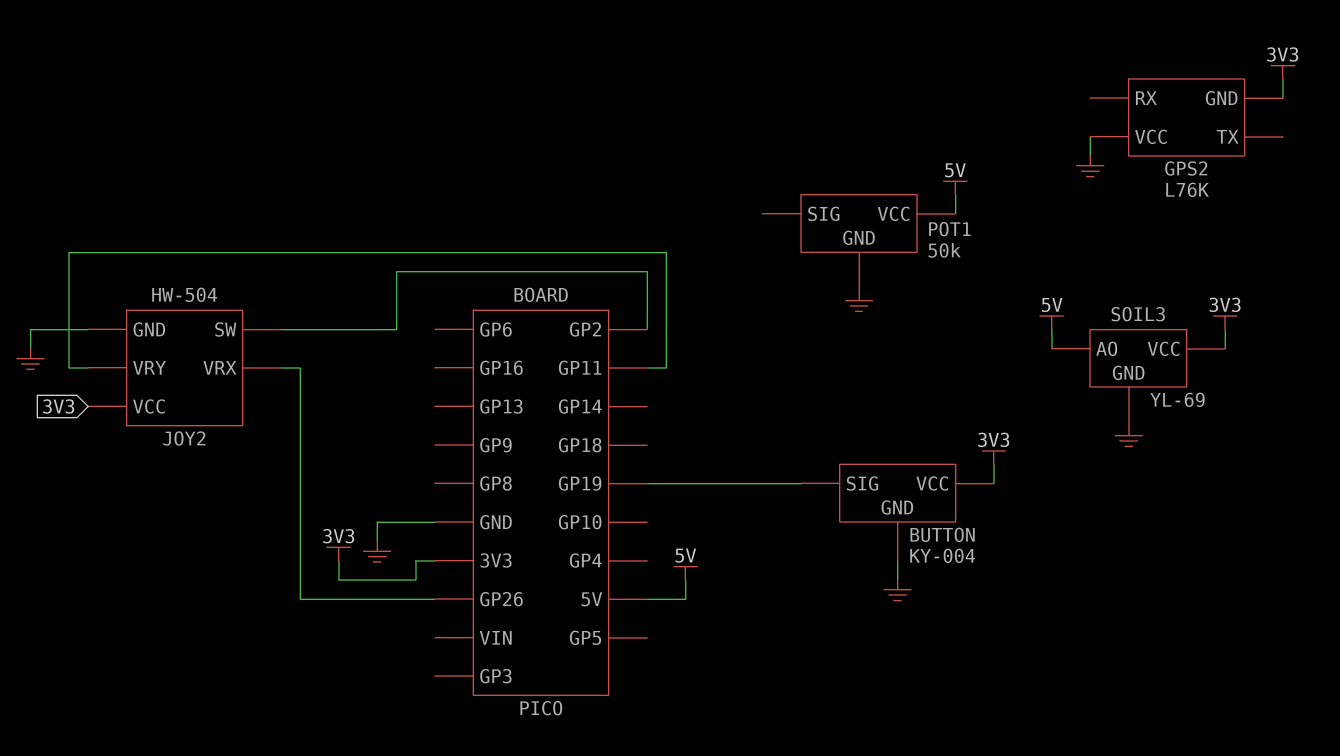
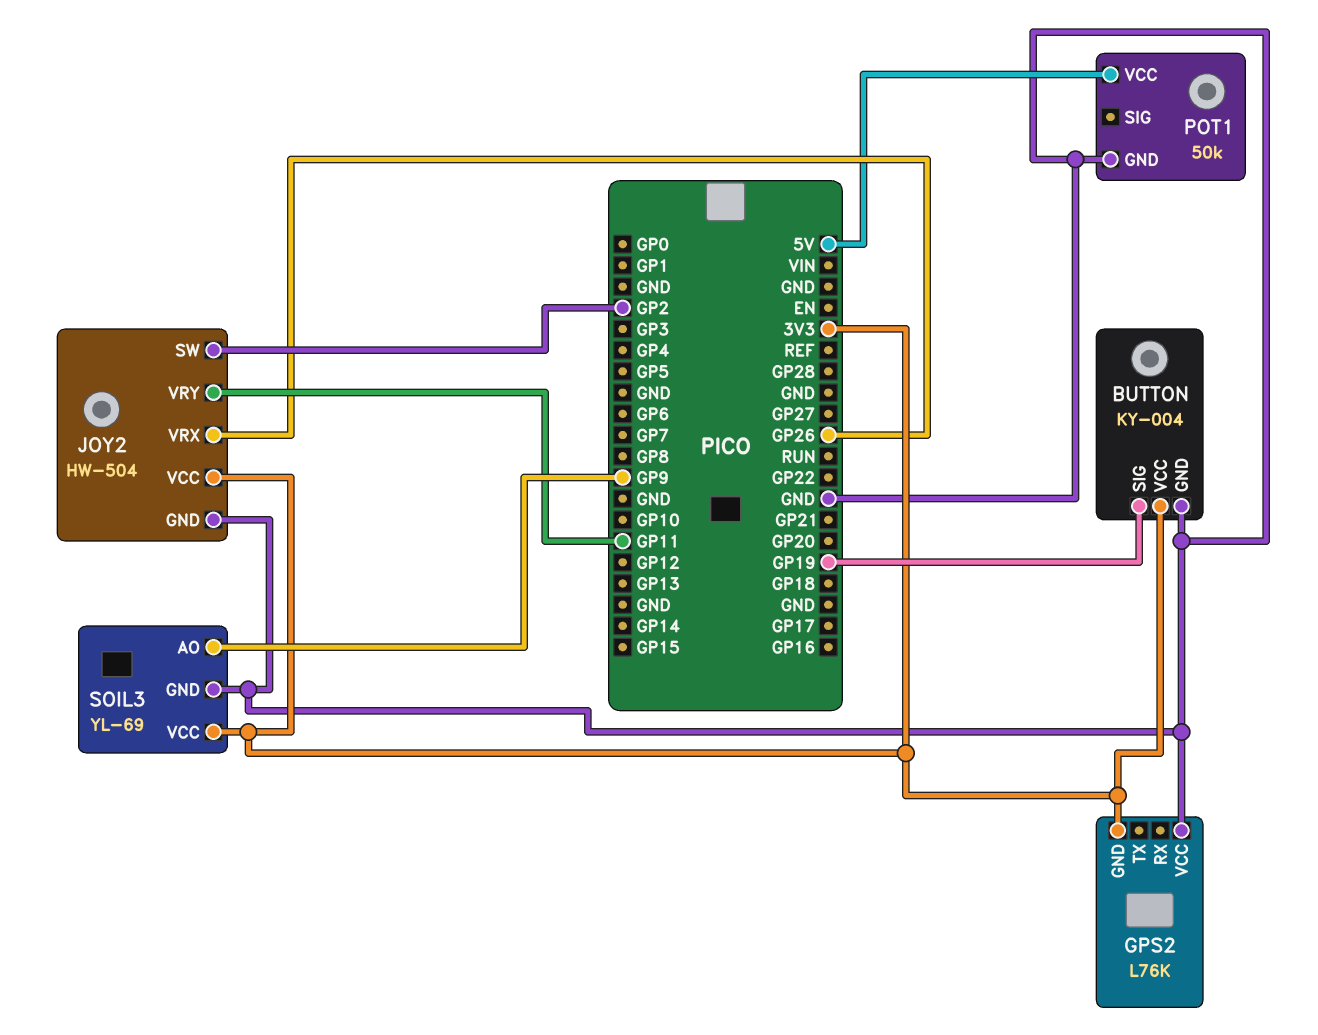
SOIL3 pin AO: 5V -> GP9

